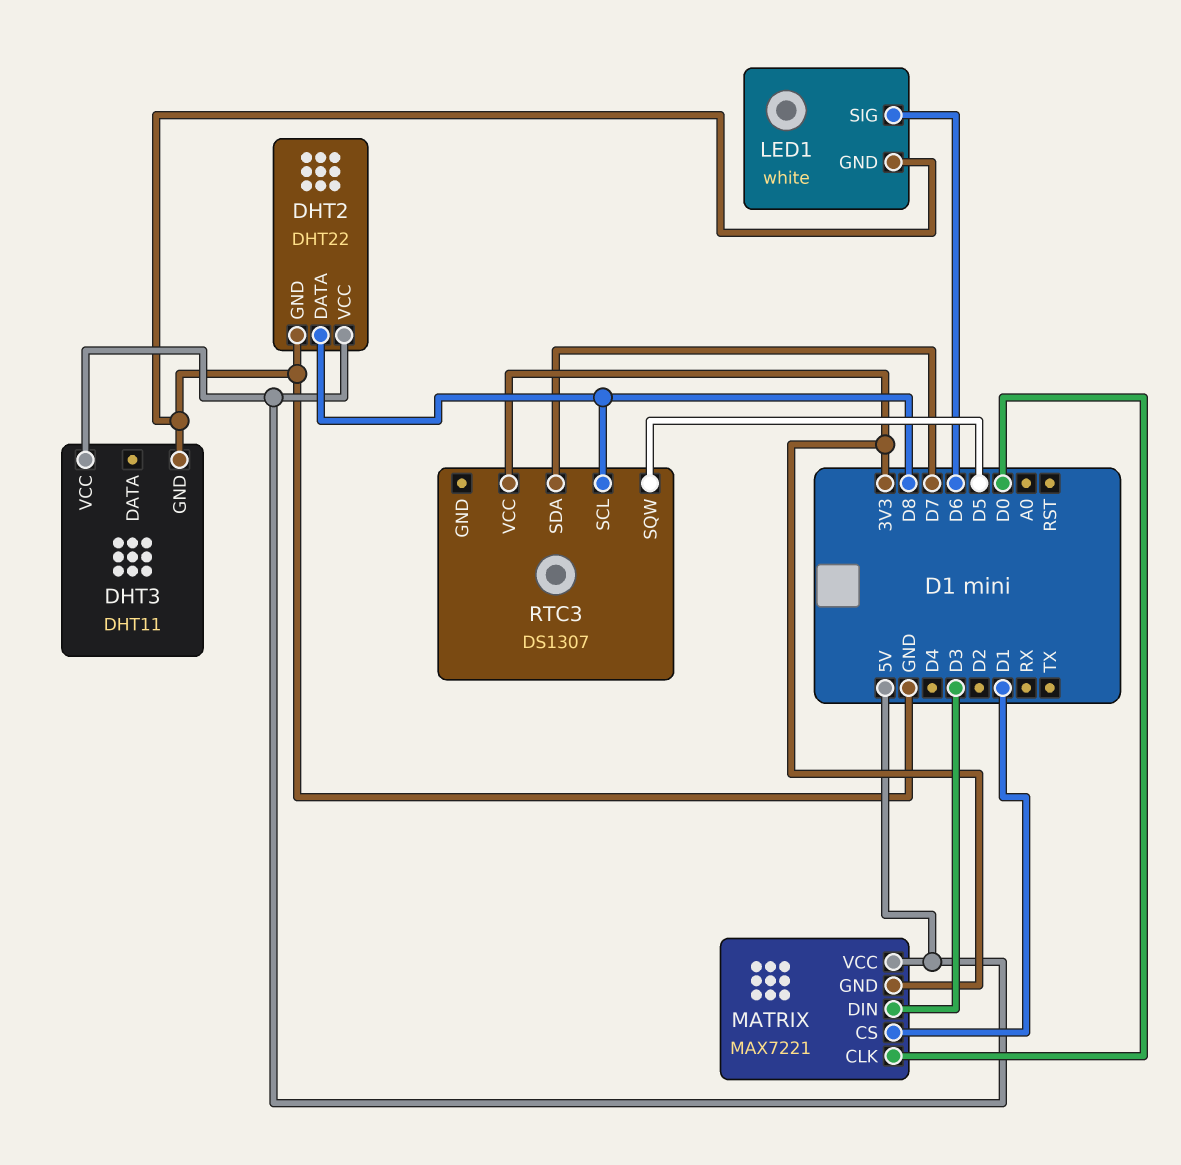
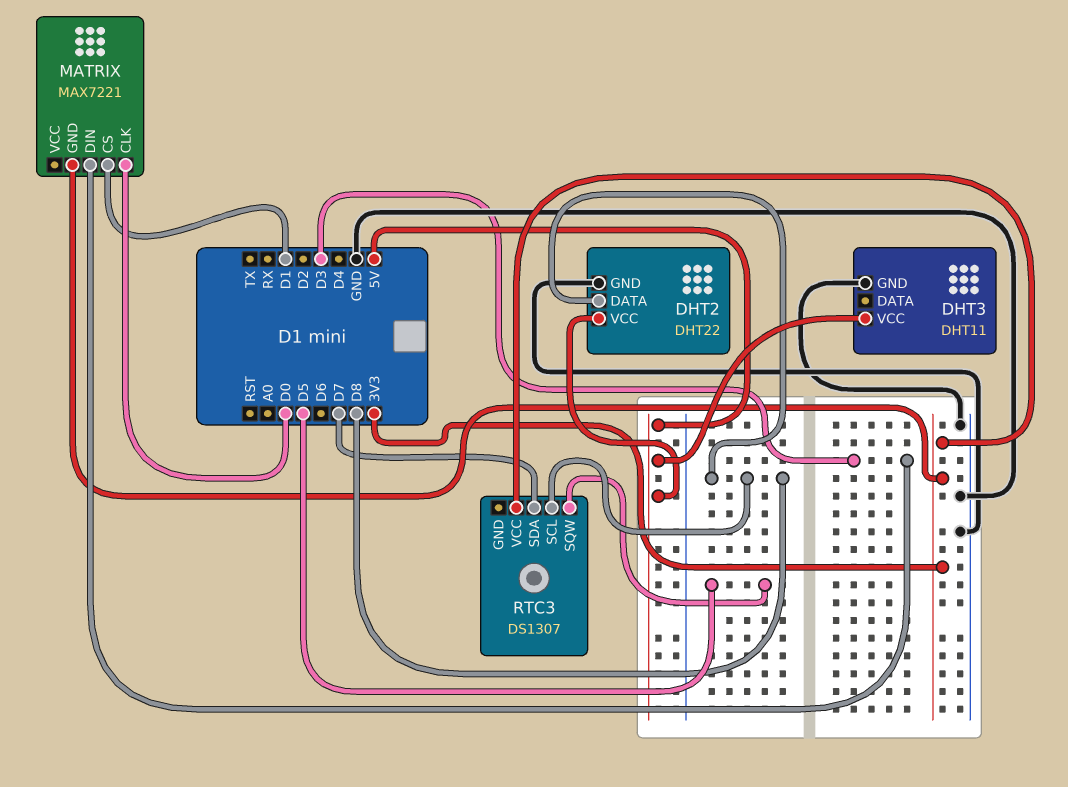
LED1: white -> none
LED1 pin GND: GND -> none
LED1 pin SIG: D6 -> none
MATRIX pin VCC: 5V -> none

